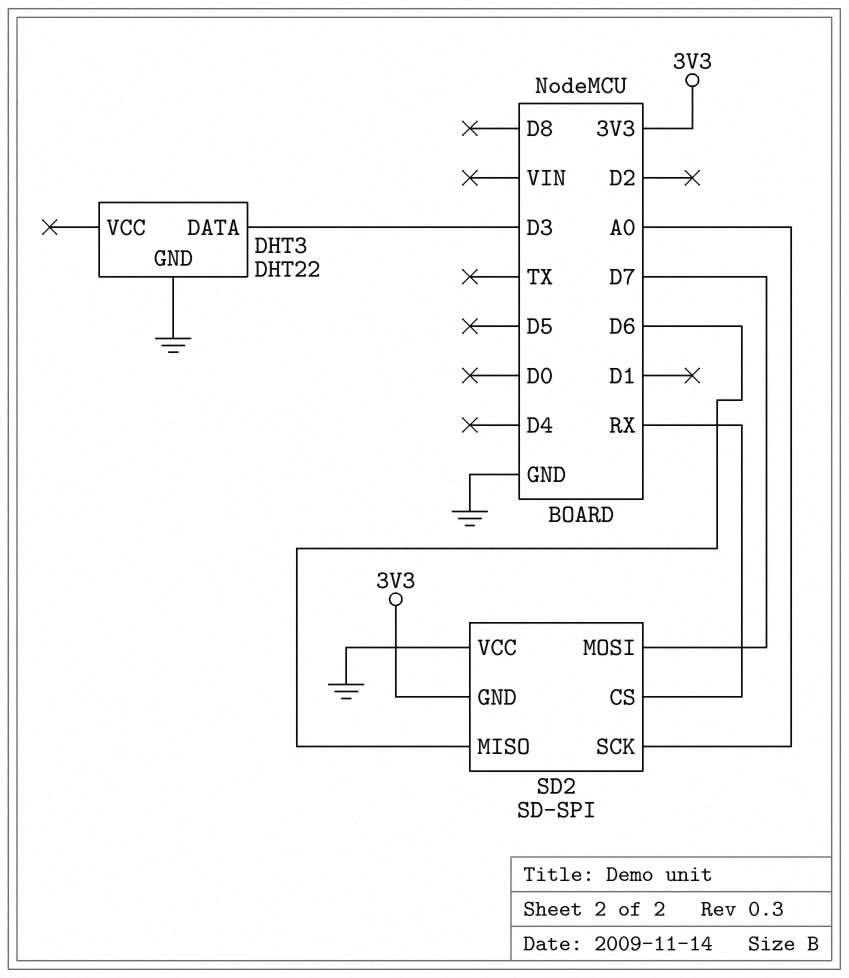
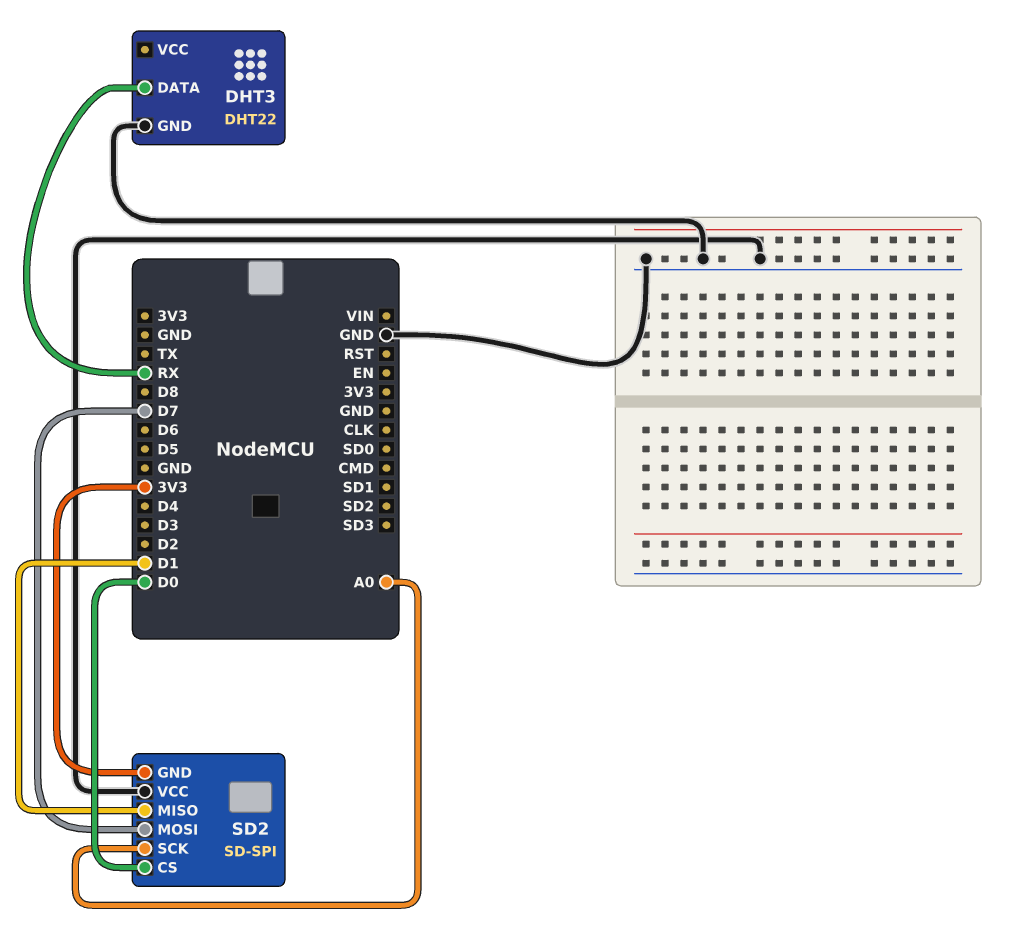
DHT3 pin DATA: D3 -> RX
SD2 pin CS: RX -> D0
SD2 pin MISO: D6 -> D1

